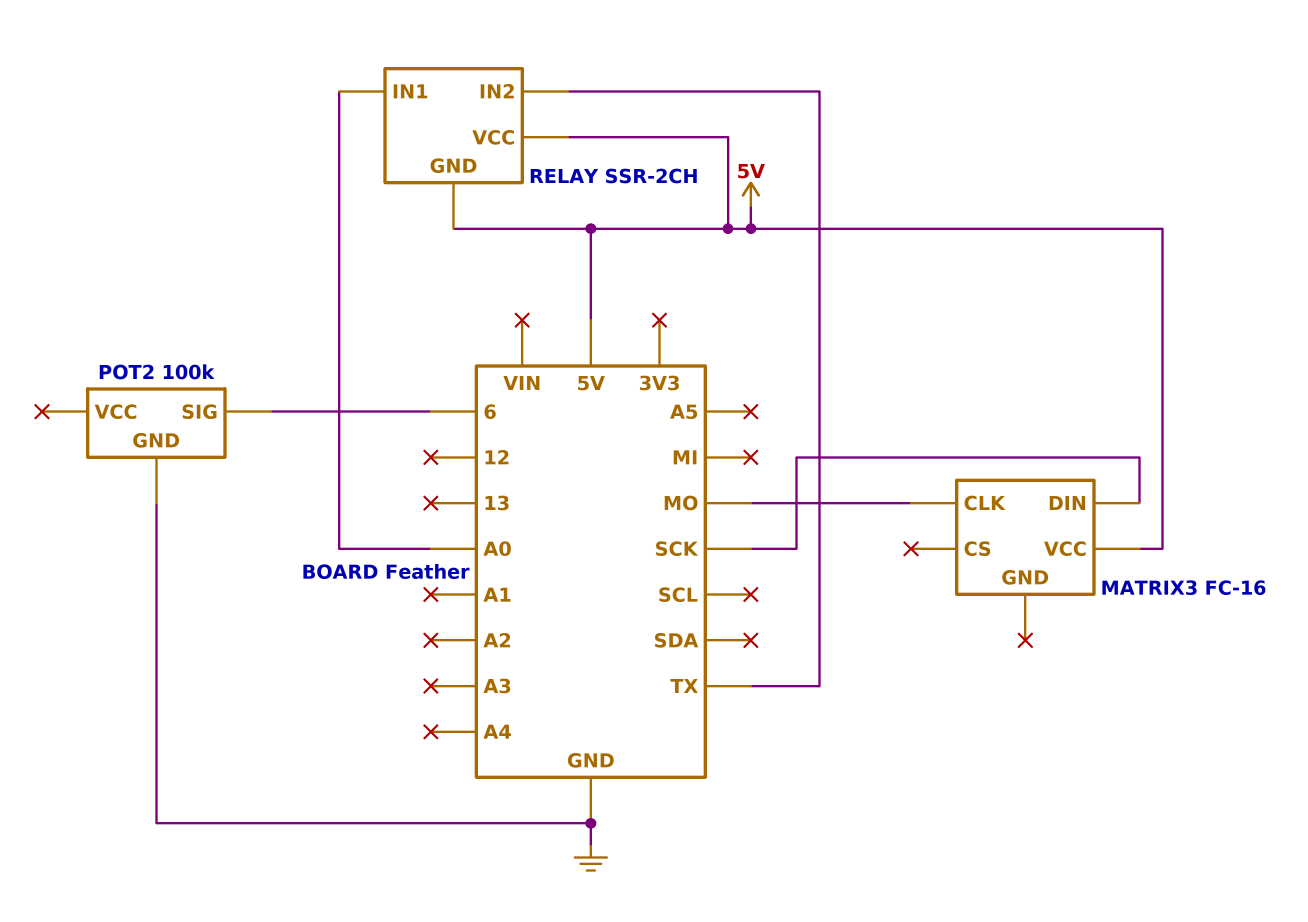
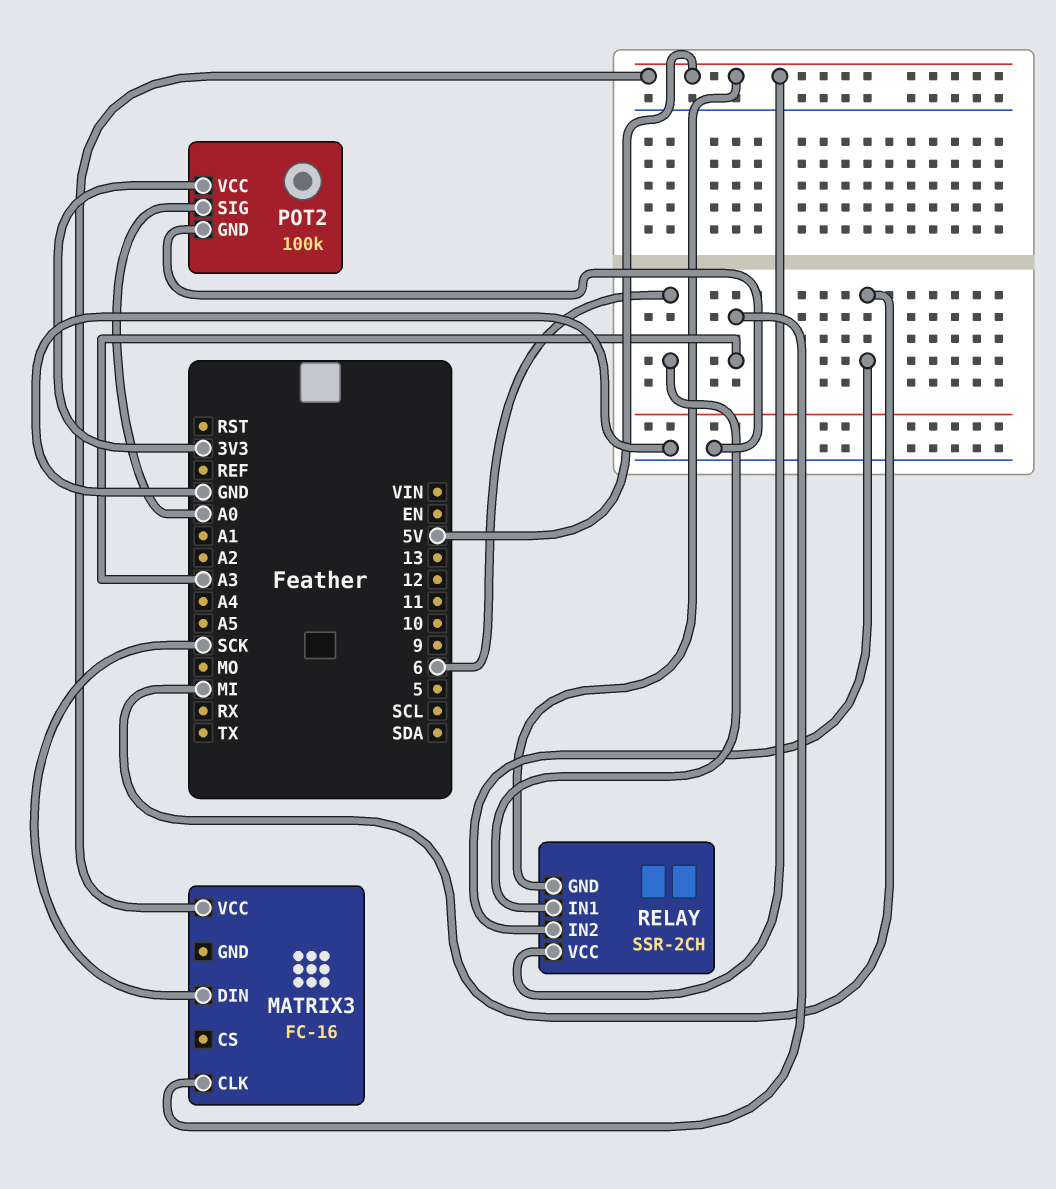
MATRIX3 pin CLK: MO -> A3
POT2 pin SIG: 6 -> A0
POT2 pin VCC: none -> 3V3
RELAY pin IN1: A0 -> 6
RELAY pin IN2: TX -> MI

